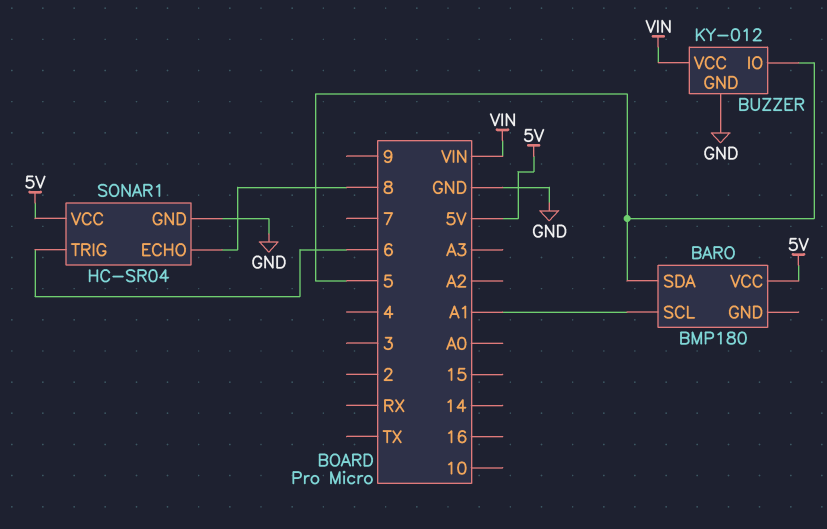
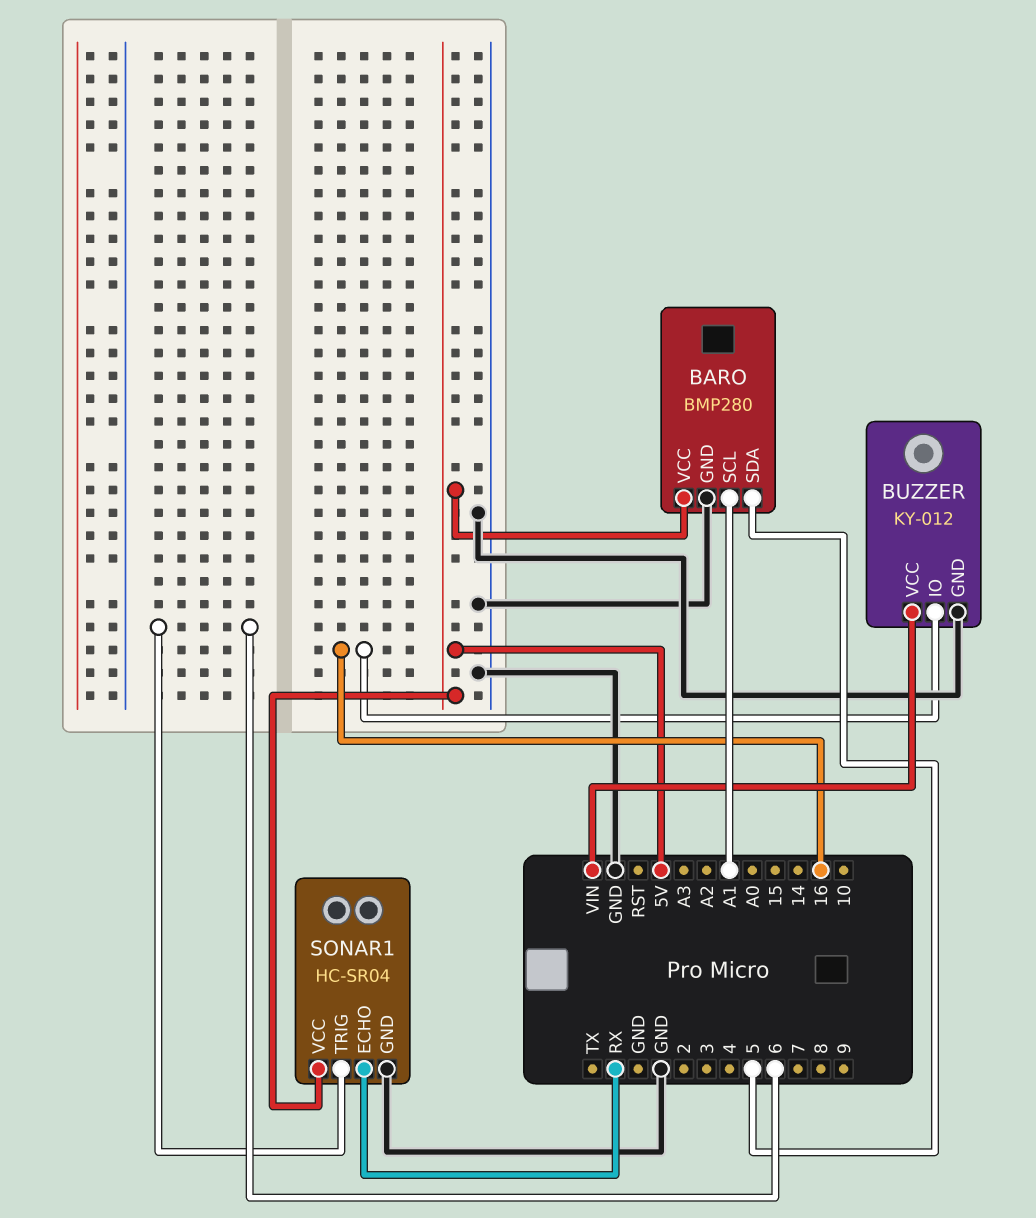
BARO: BMP180 -> BMP280
BARO pin GND: none -> GND
BUZZER pin IO: 5 -> 16
SONAR1 pin ECHO: 8 -> RX

